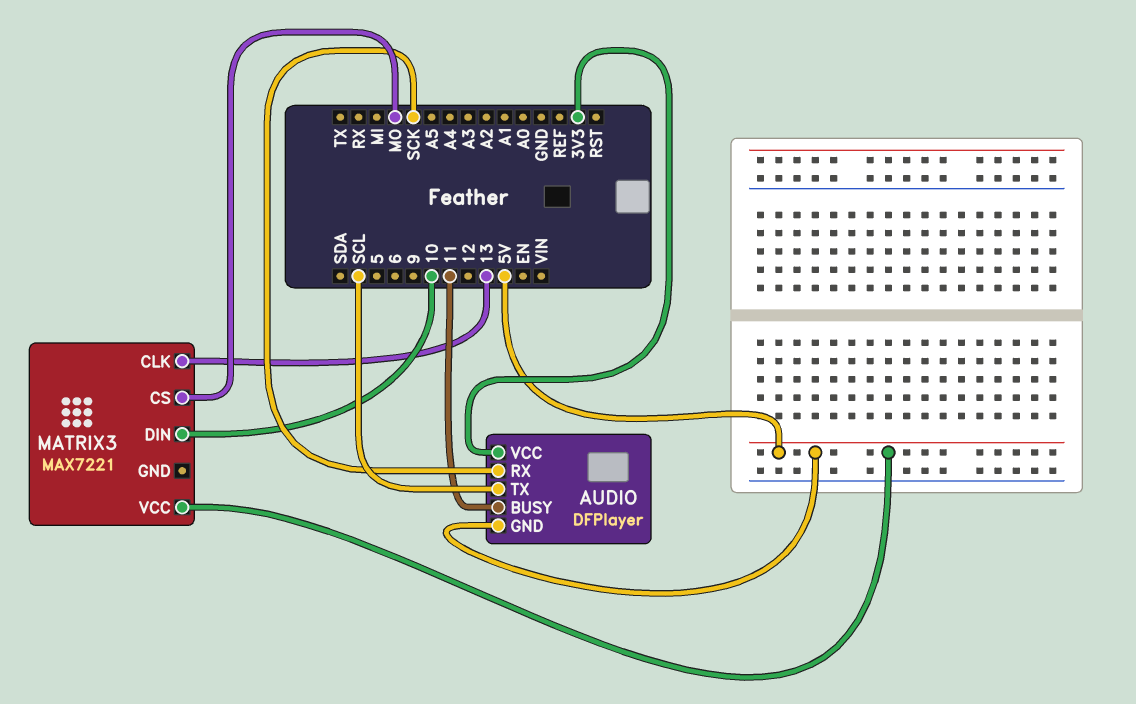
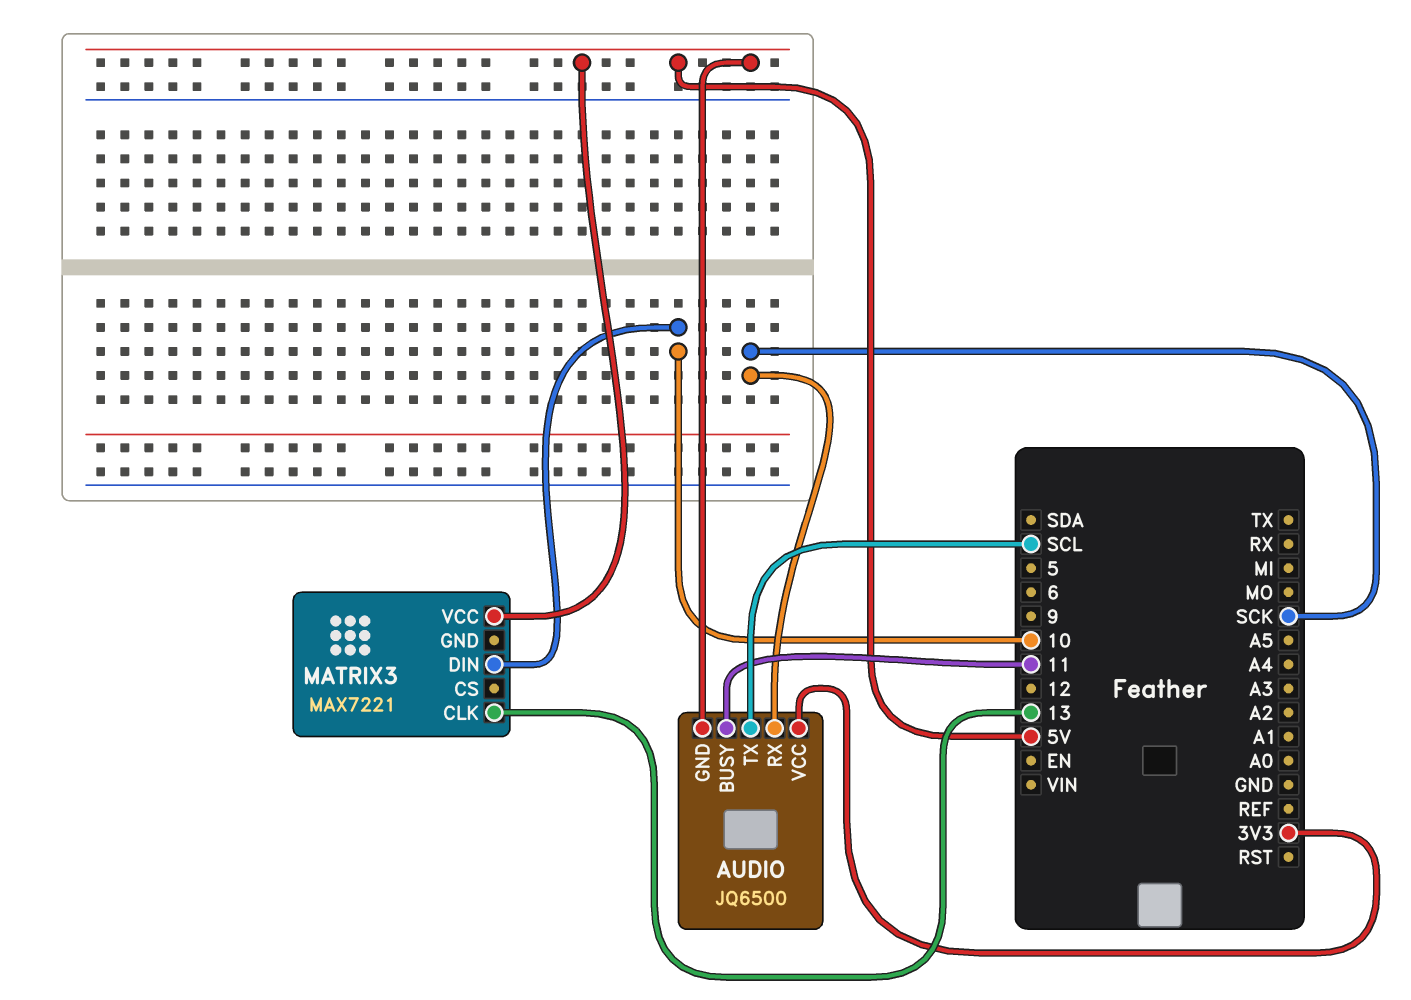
AUDIO: DFPlayer -> JQ6500
MATRIX3 pin CS: MO -> none

